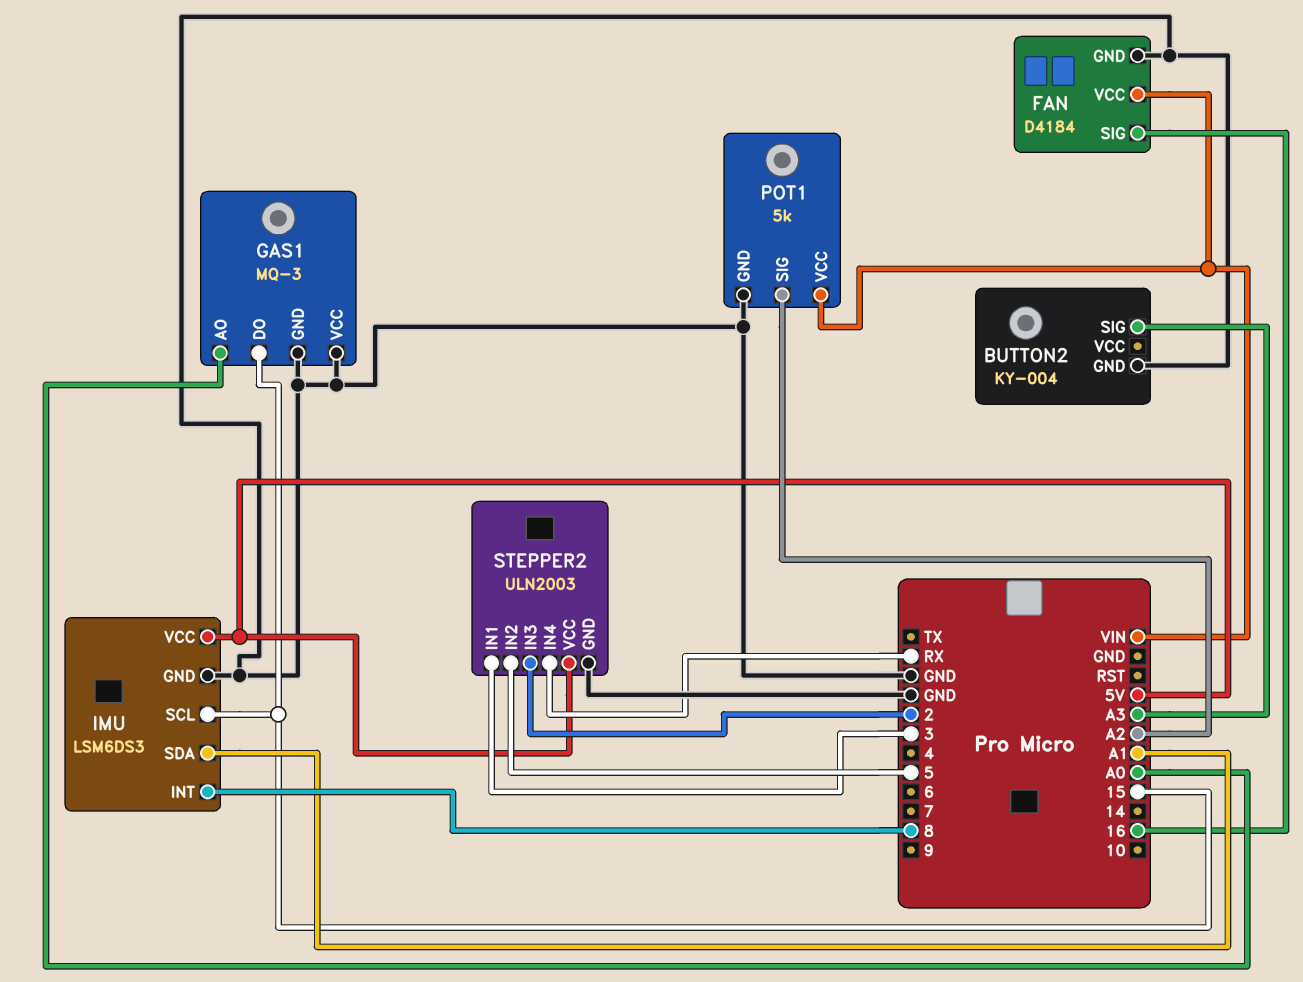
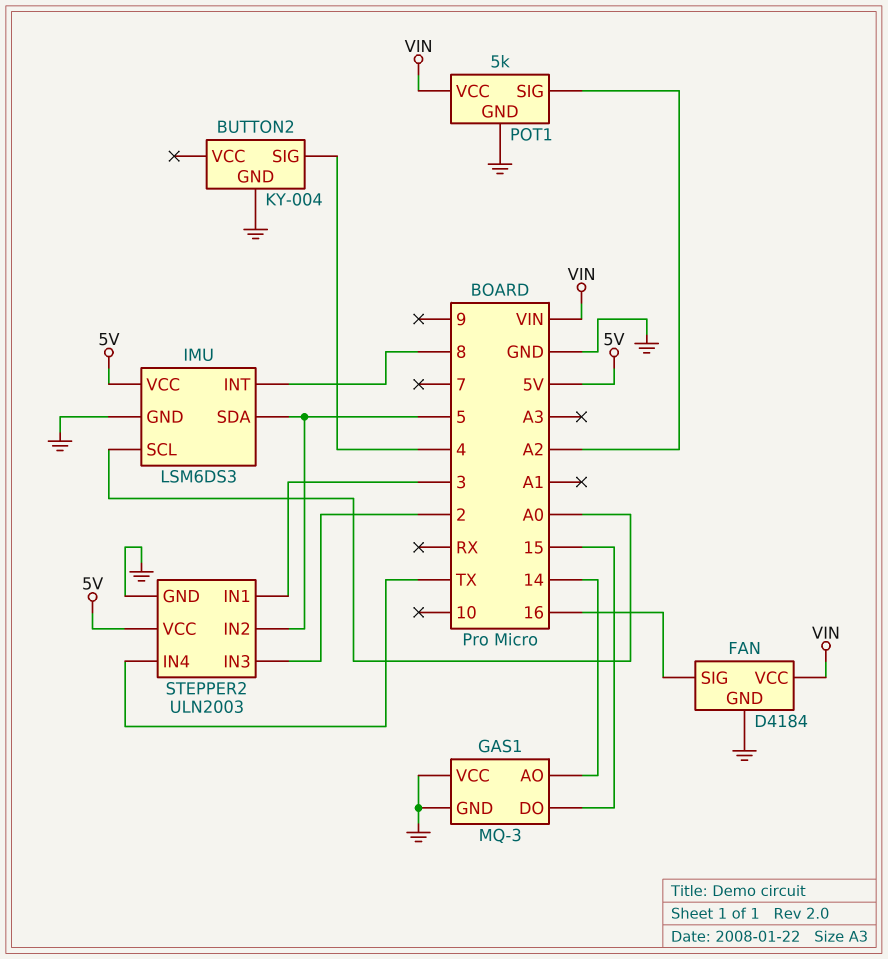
BUTTON2 pin SIG: A3 -> 4
GAS1 pin AO: A0 -> 14
IMU pin SCL: 15 -> A0
IMU pin SDA: A1 -> 5
STEPPER2 pin IN4: RX -> TX

